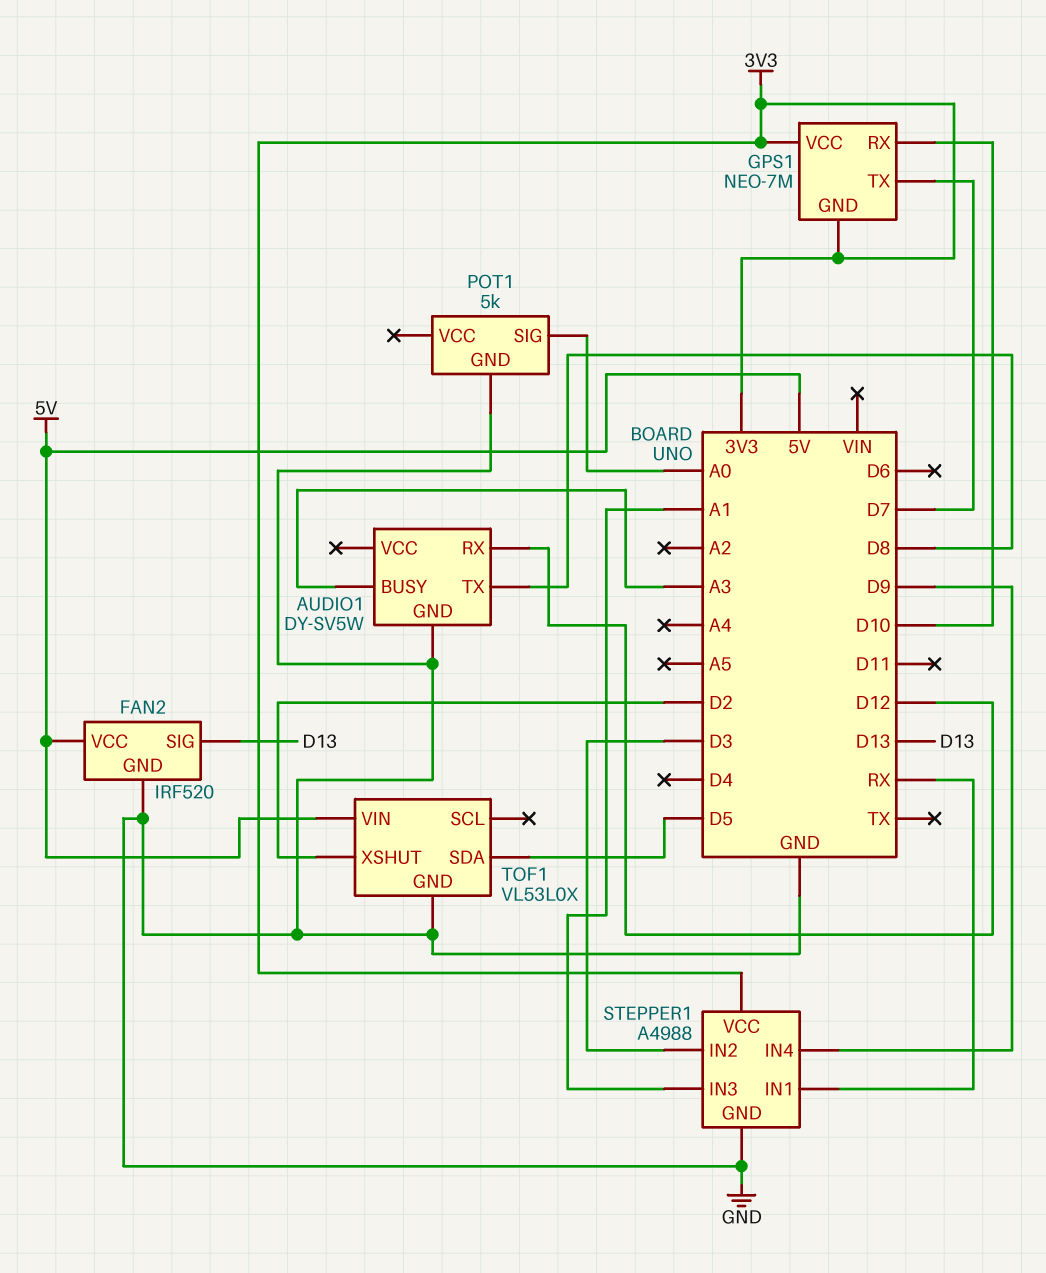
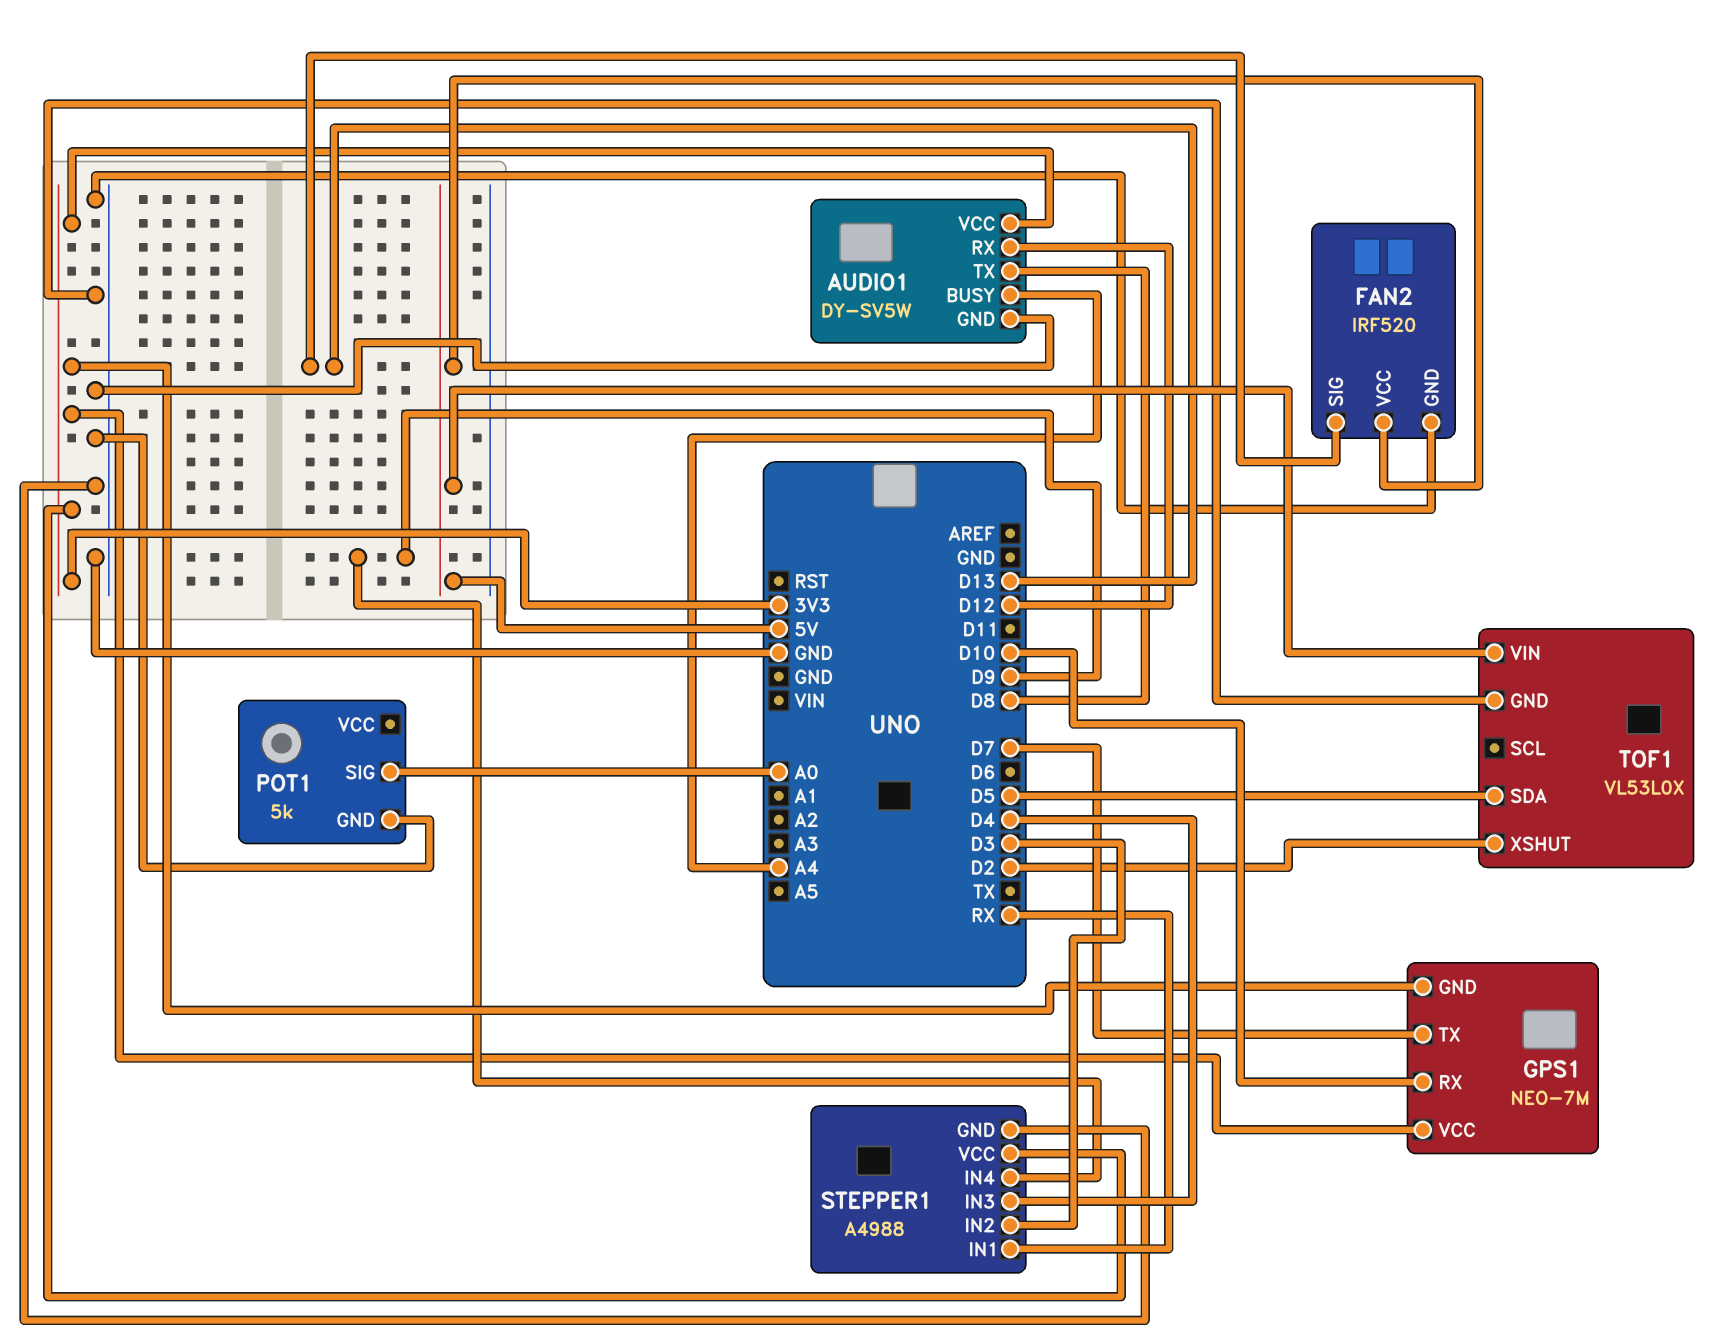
AUDIO1 pin BUSY: A3 -> A4
AUDIO1 pin VCC: none -> 3V3
STEPPER1 pin IN3: A1 -> D4

